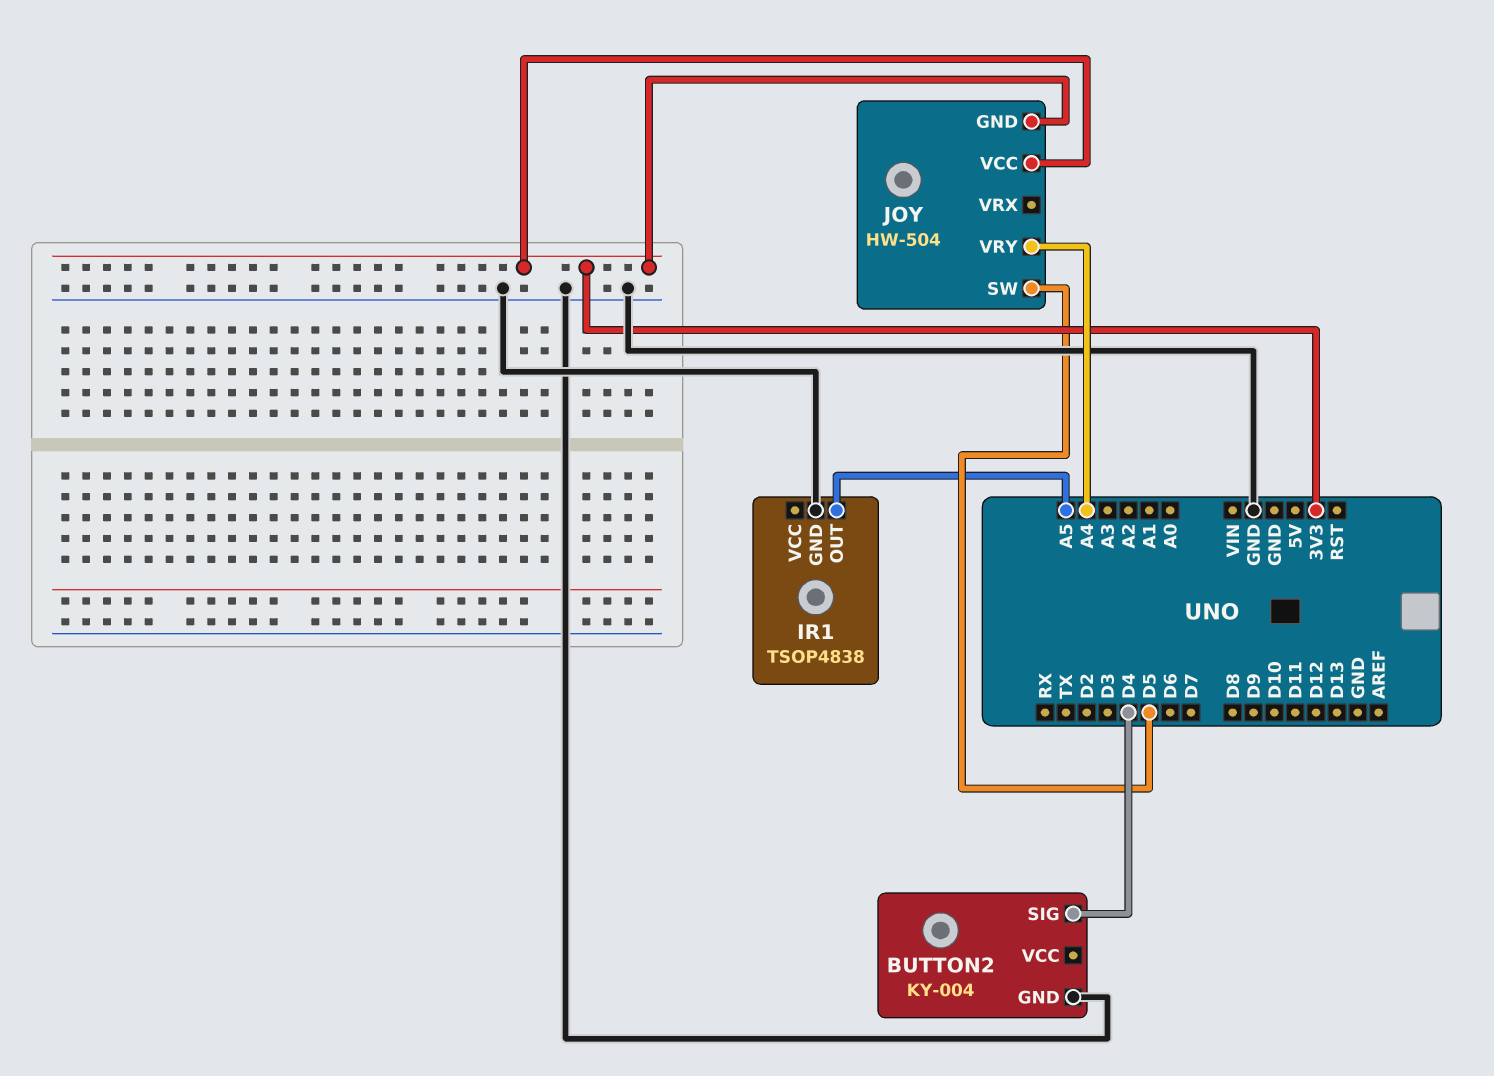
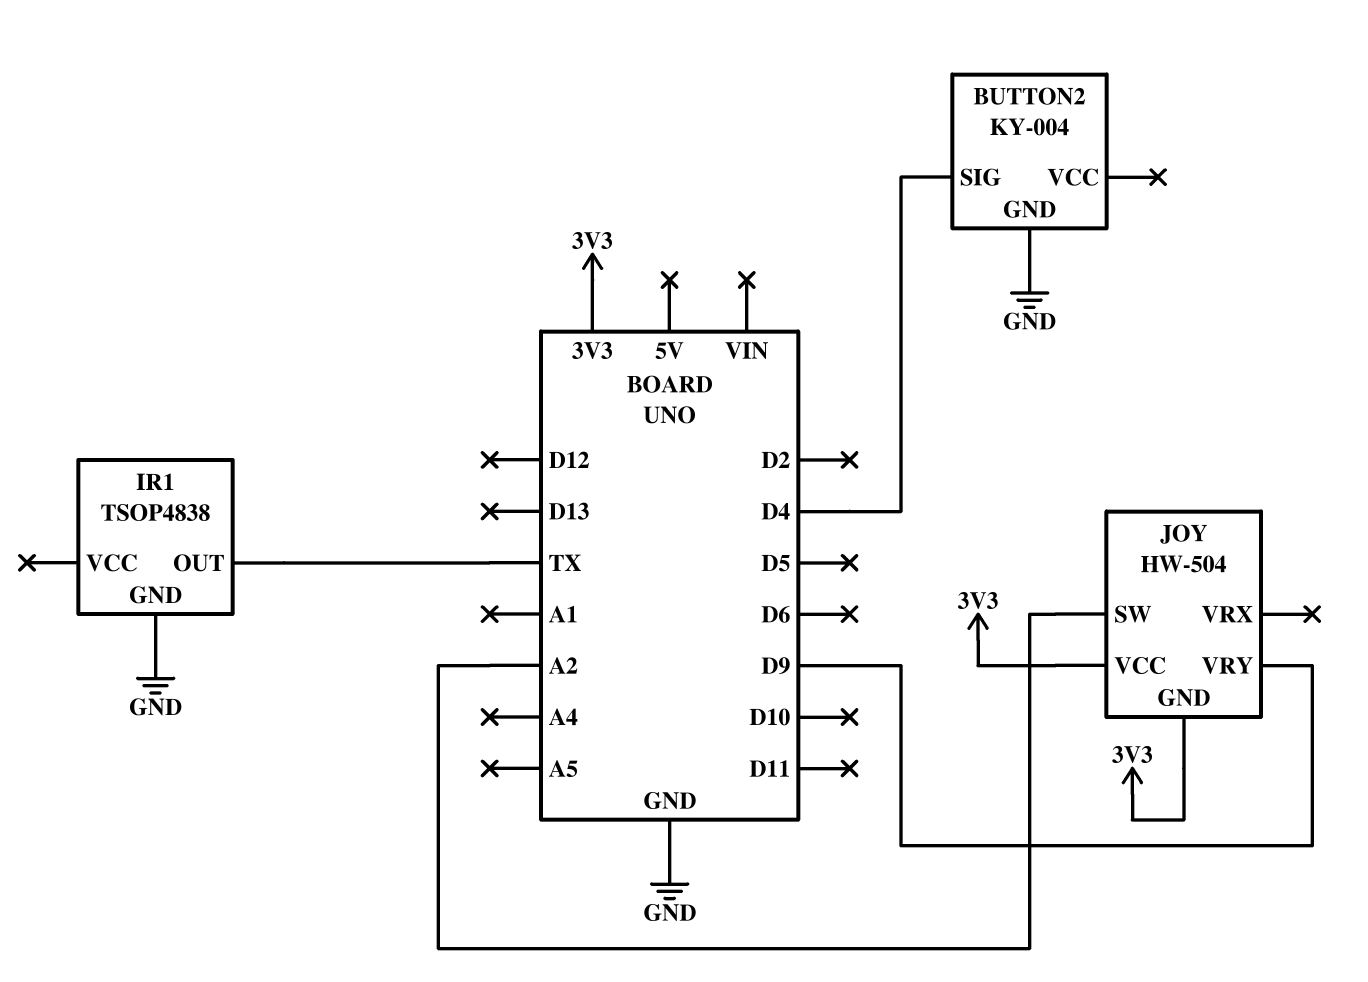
IR1 pin OUT: A5 -> TX
JOY pin SW: D5 -> A2
JOY pin VRY: A4 -> D9

